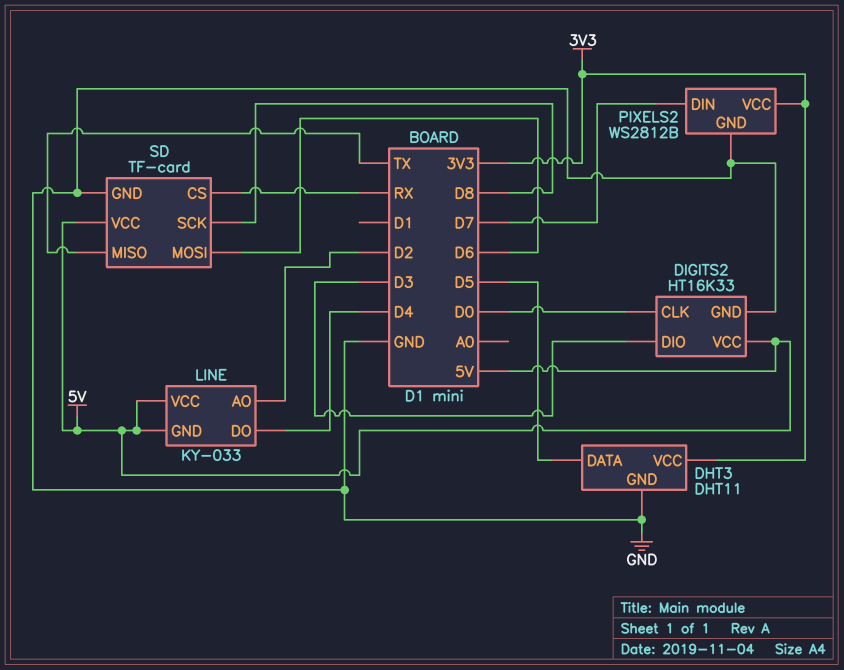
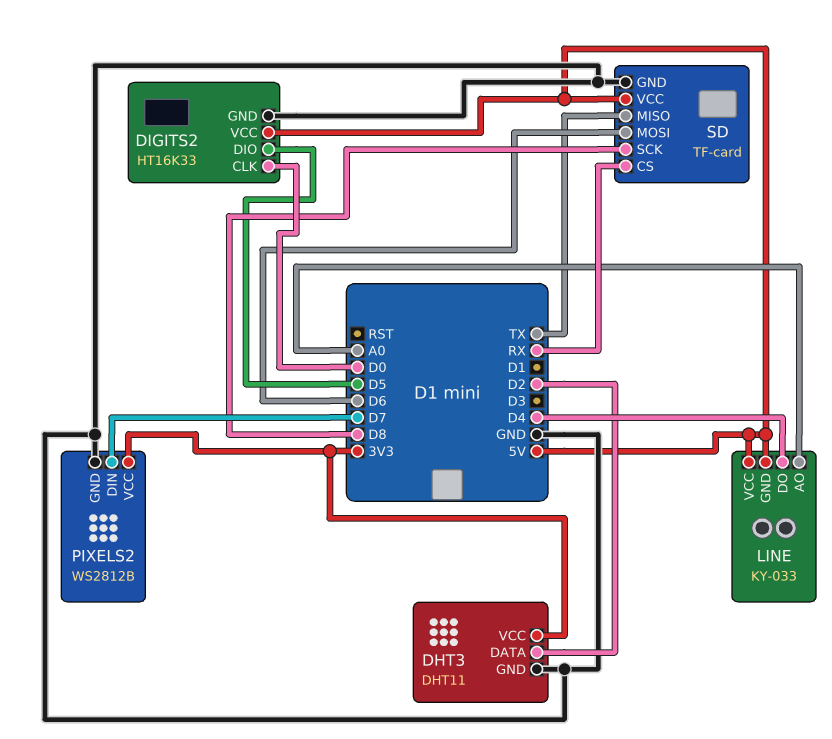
DHT3 pin DATA: D5 -> D2
DIGITS2 pin DIO: D3 -> D5
LINE pin AO: D2 -> A0

